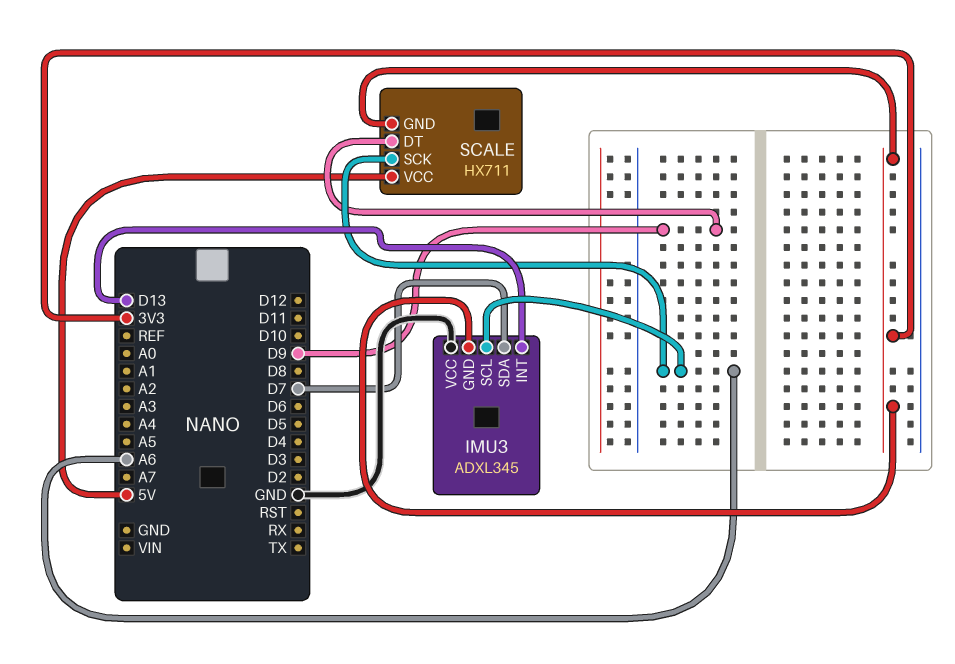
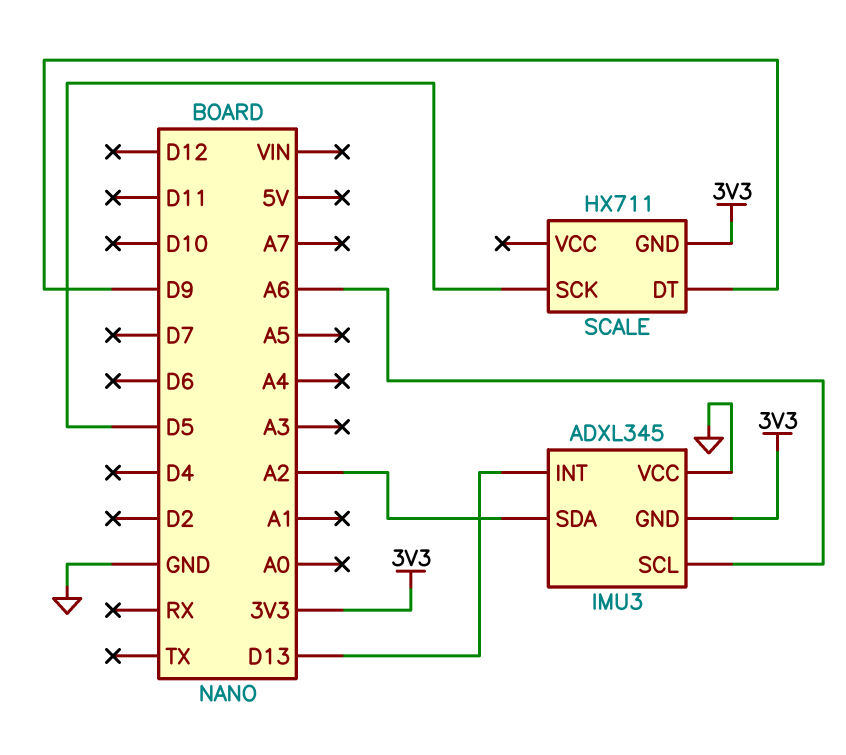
IMU3 pin SDA: D7 -> A2
SCALE pin SCK: A6 -> D5
SCALE pin VCC: 5V -> none

